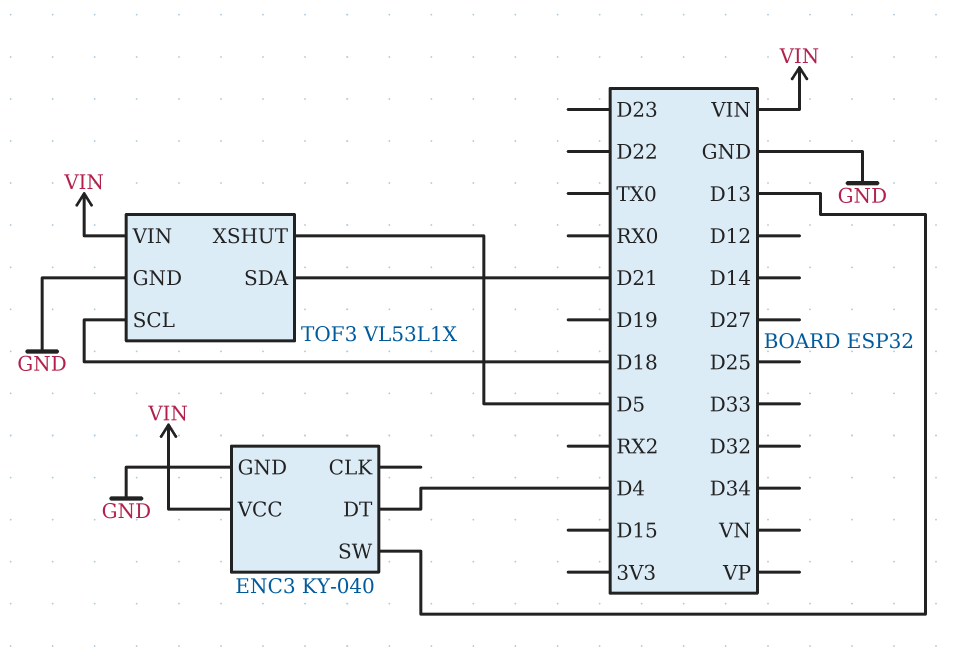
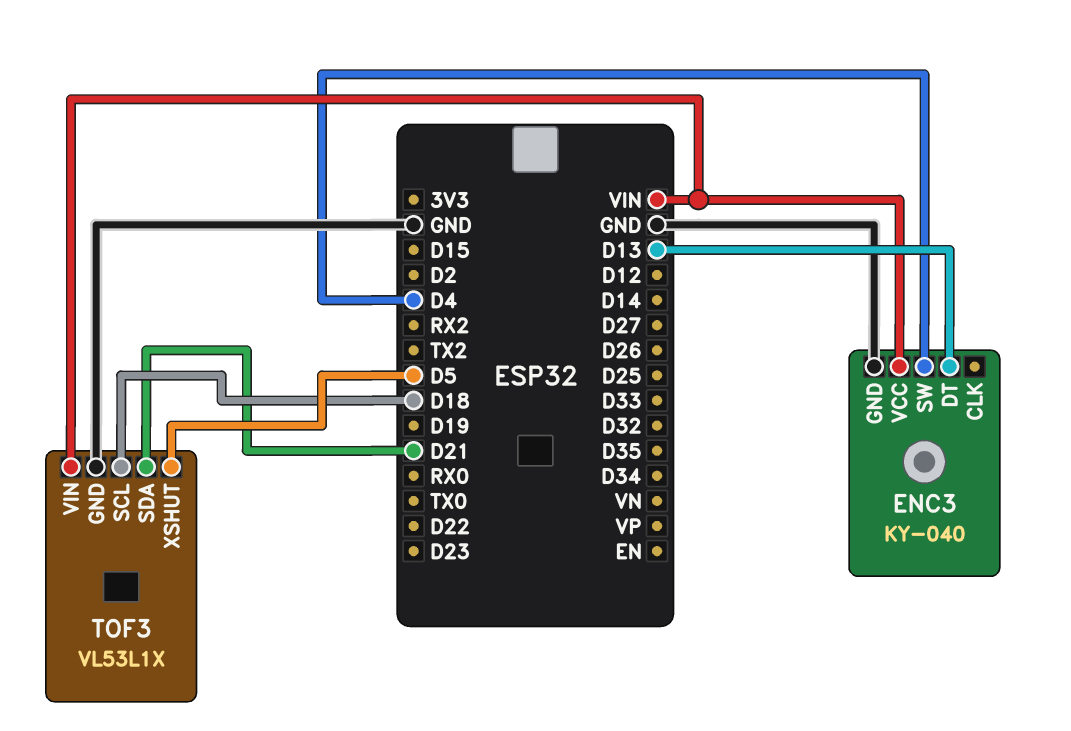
ENC3 pin DT: D4 -> D13
ENC3 pin SW: D13 -> D4

